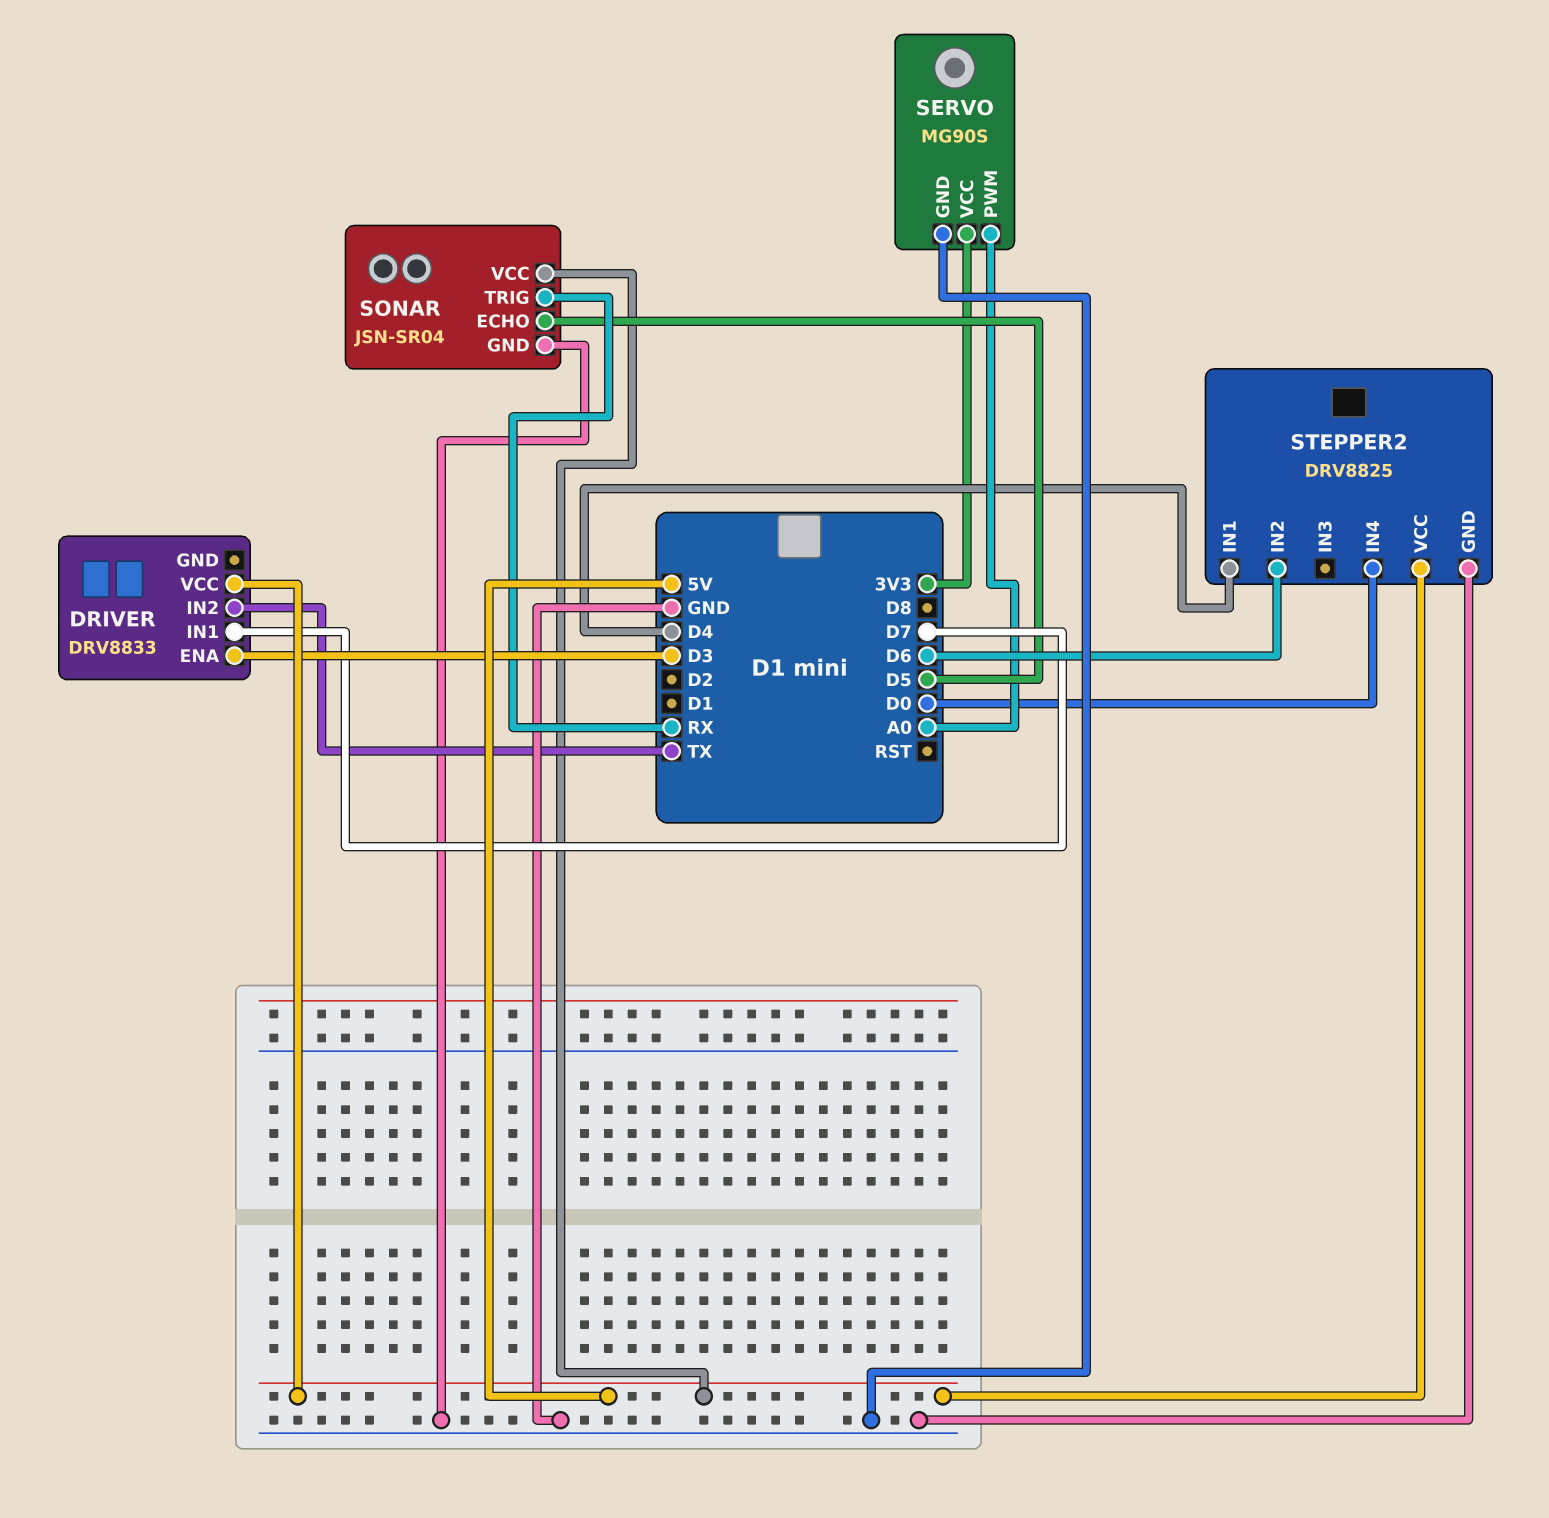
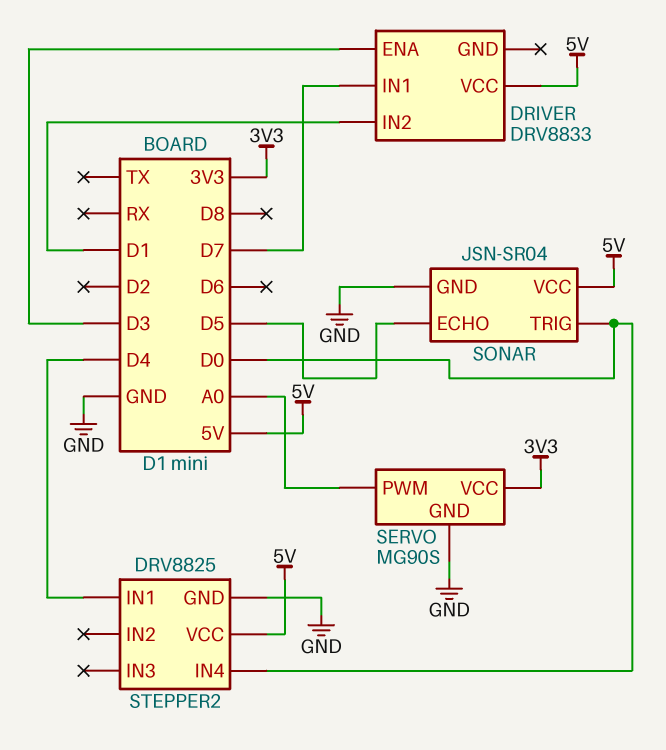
DRIVER pin IN2: TX -> D1
SONAR pin TRIG: RX -> D0
STEPPER2 pin IN2: D6 -> none

